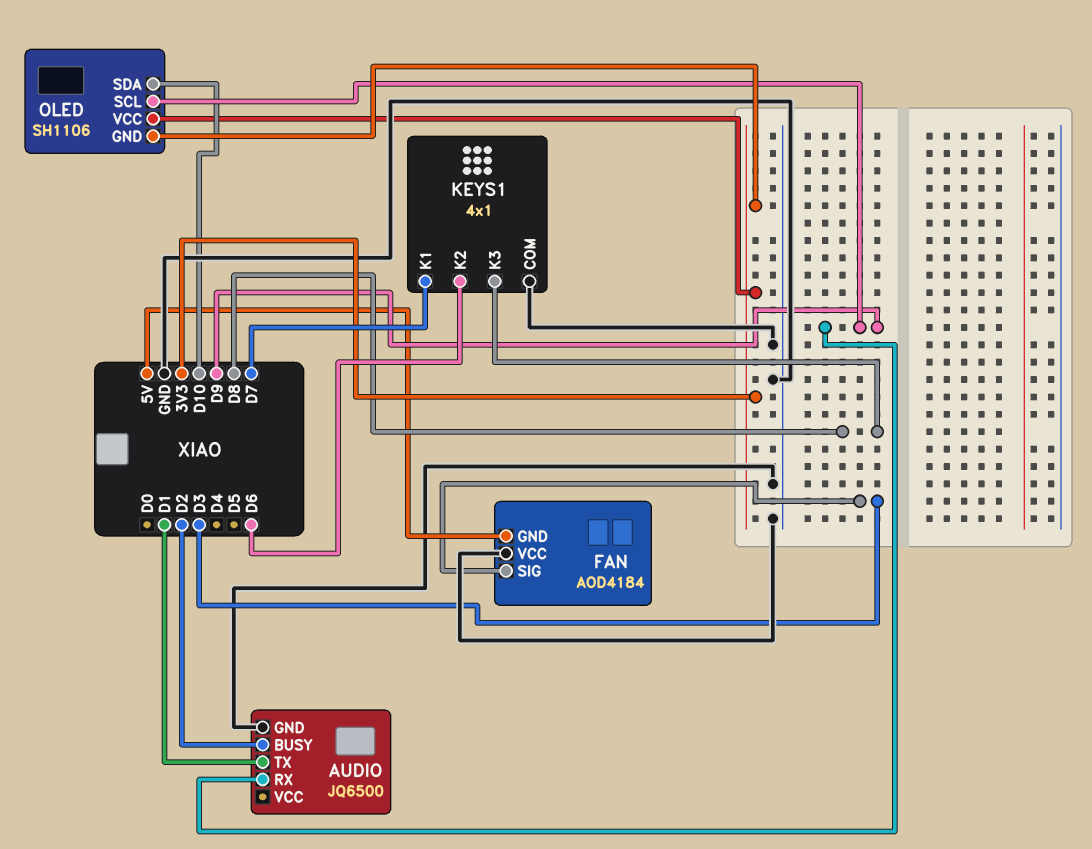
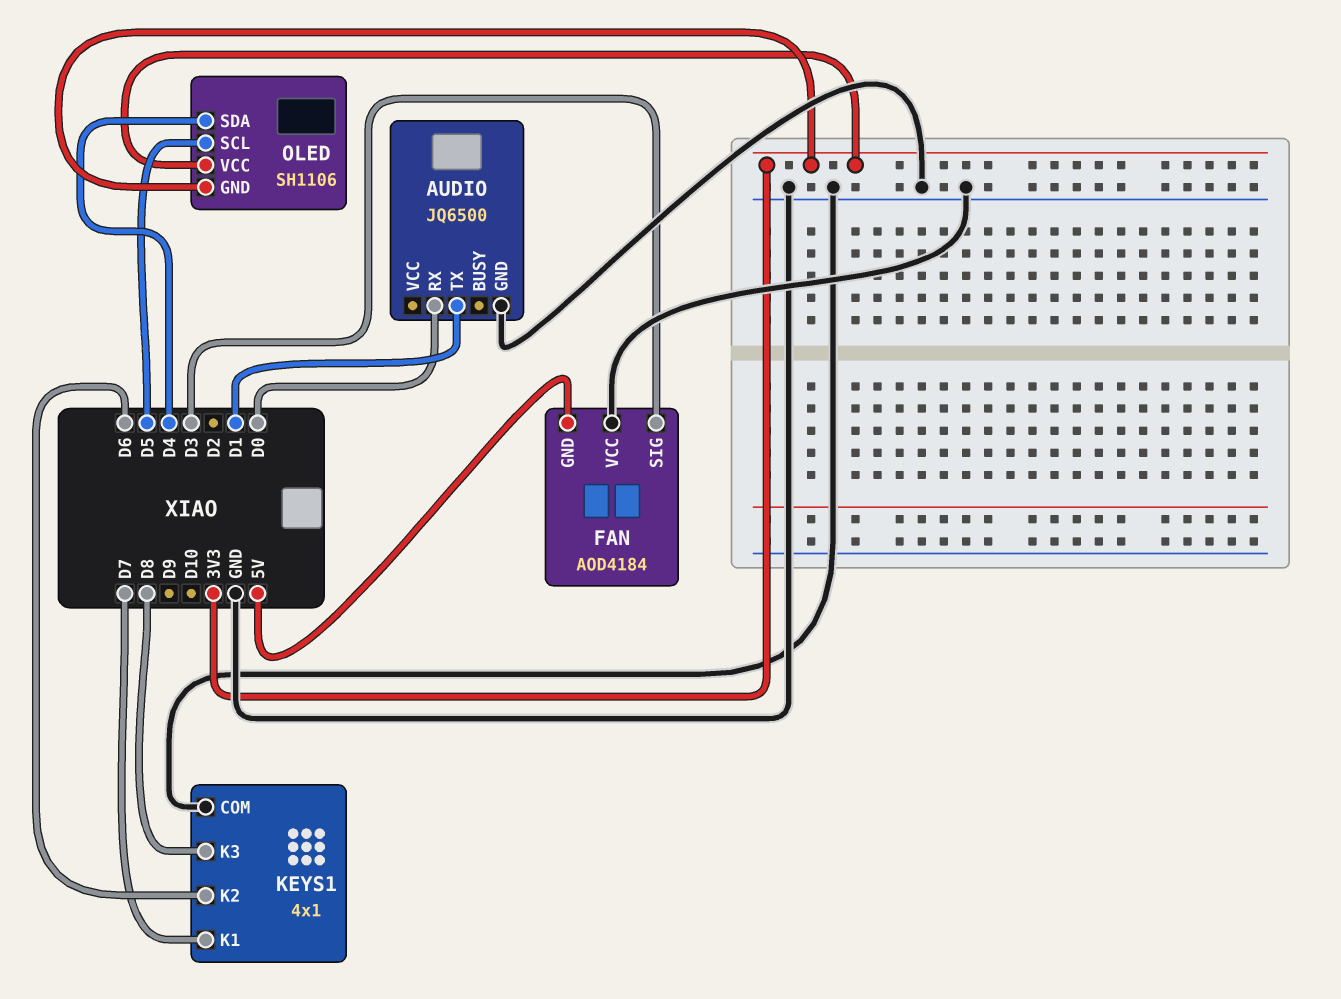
AUDIO pin BUSY: D2 -> none
AUDIO pin RX: D9 -> D0
OLED pin SCL: D9 -> D5
OLED pin SDA: D10 -> D4

